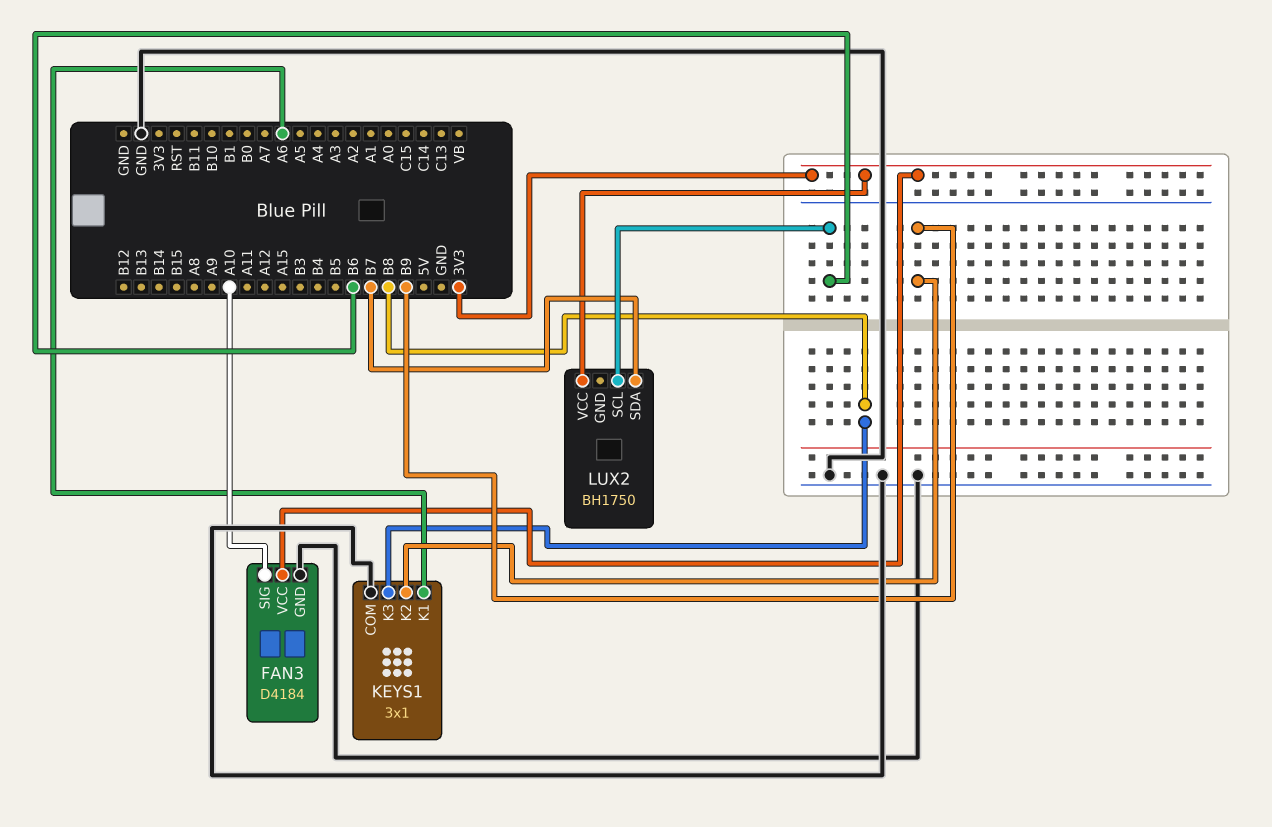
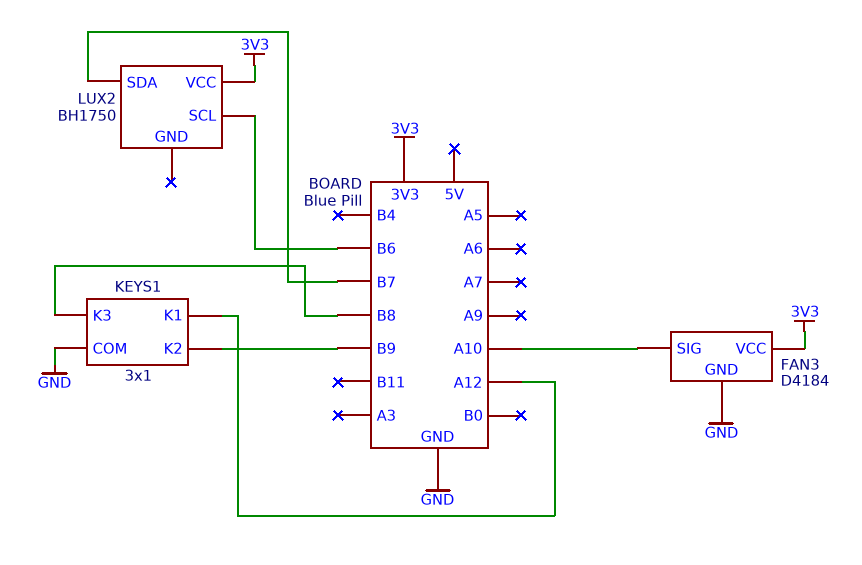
KEYS1 pin K1: A6 -> A12

